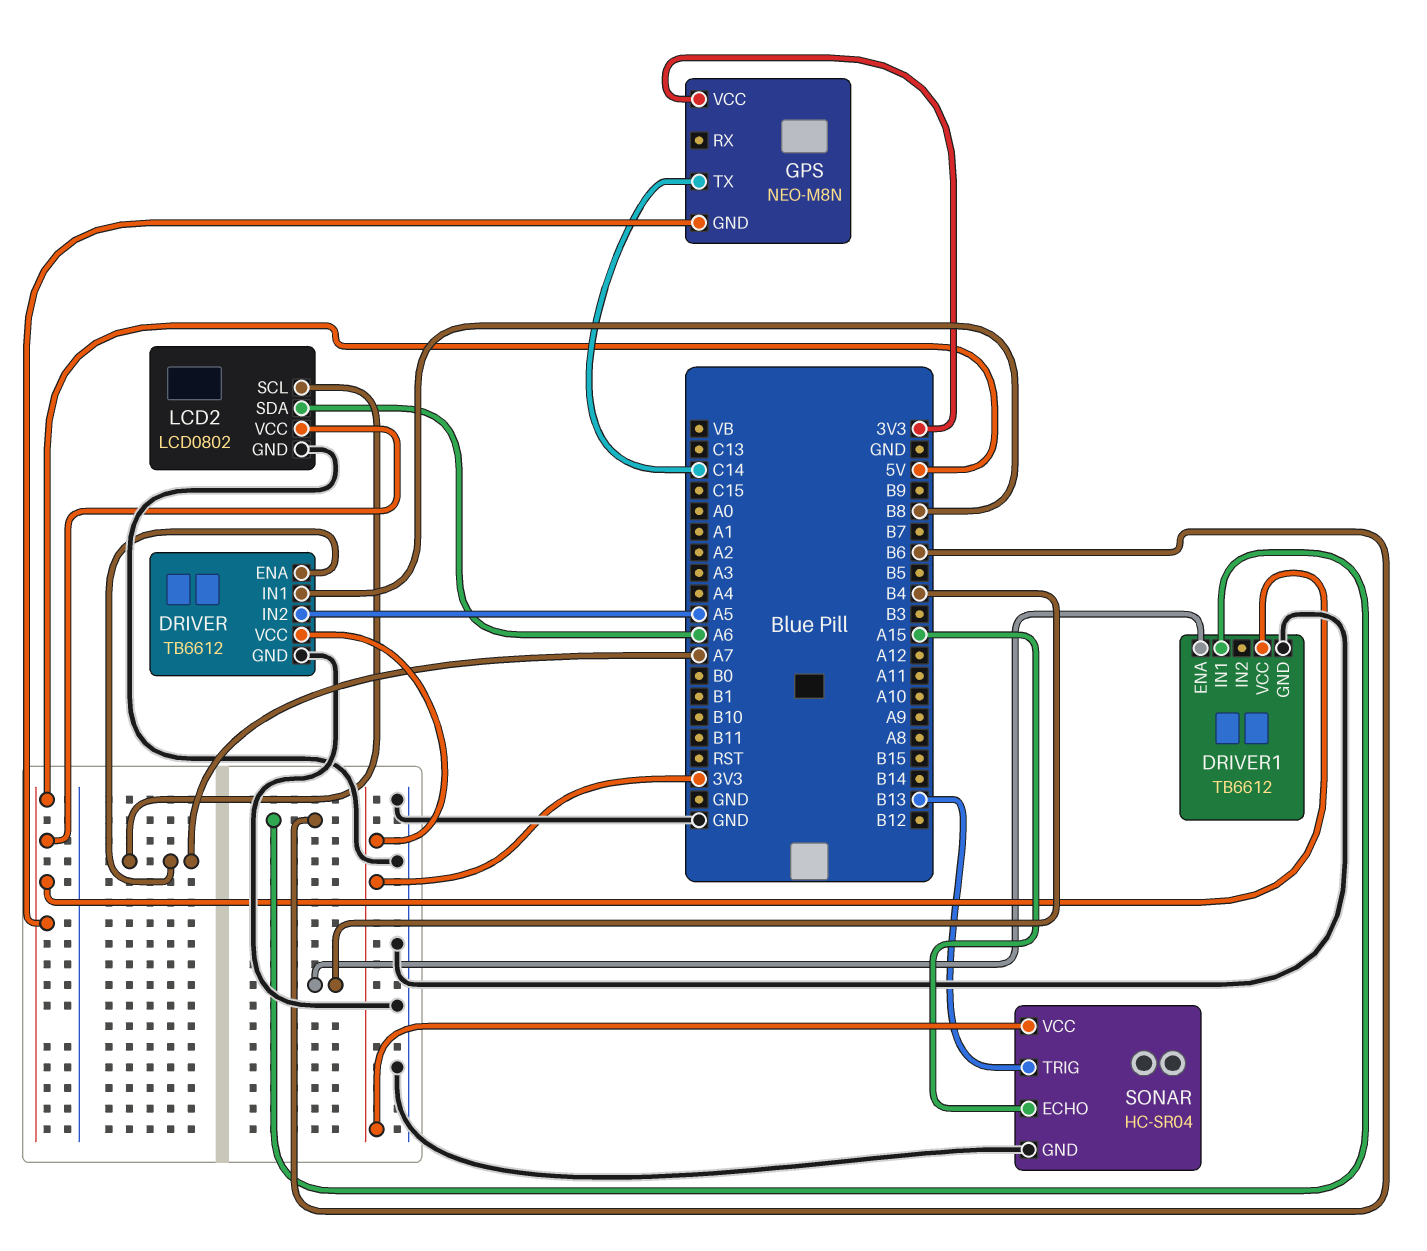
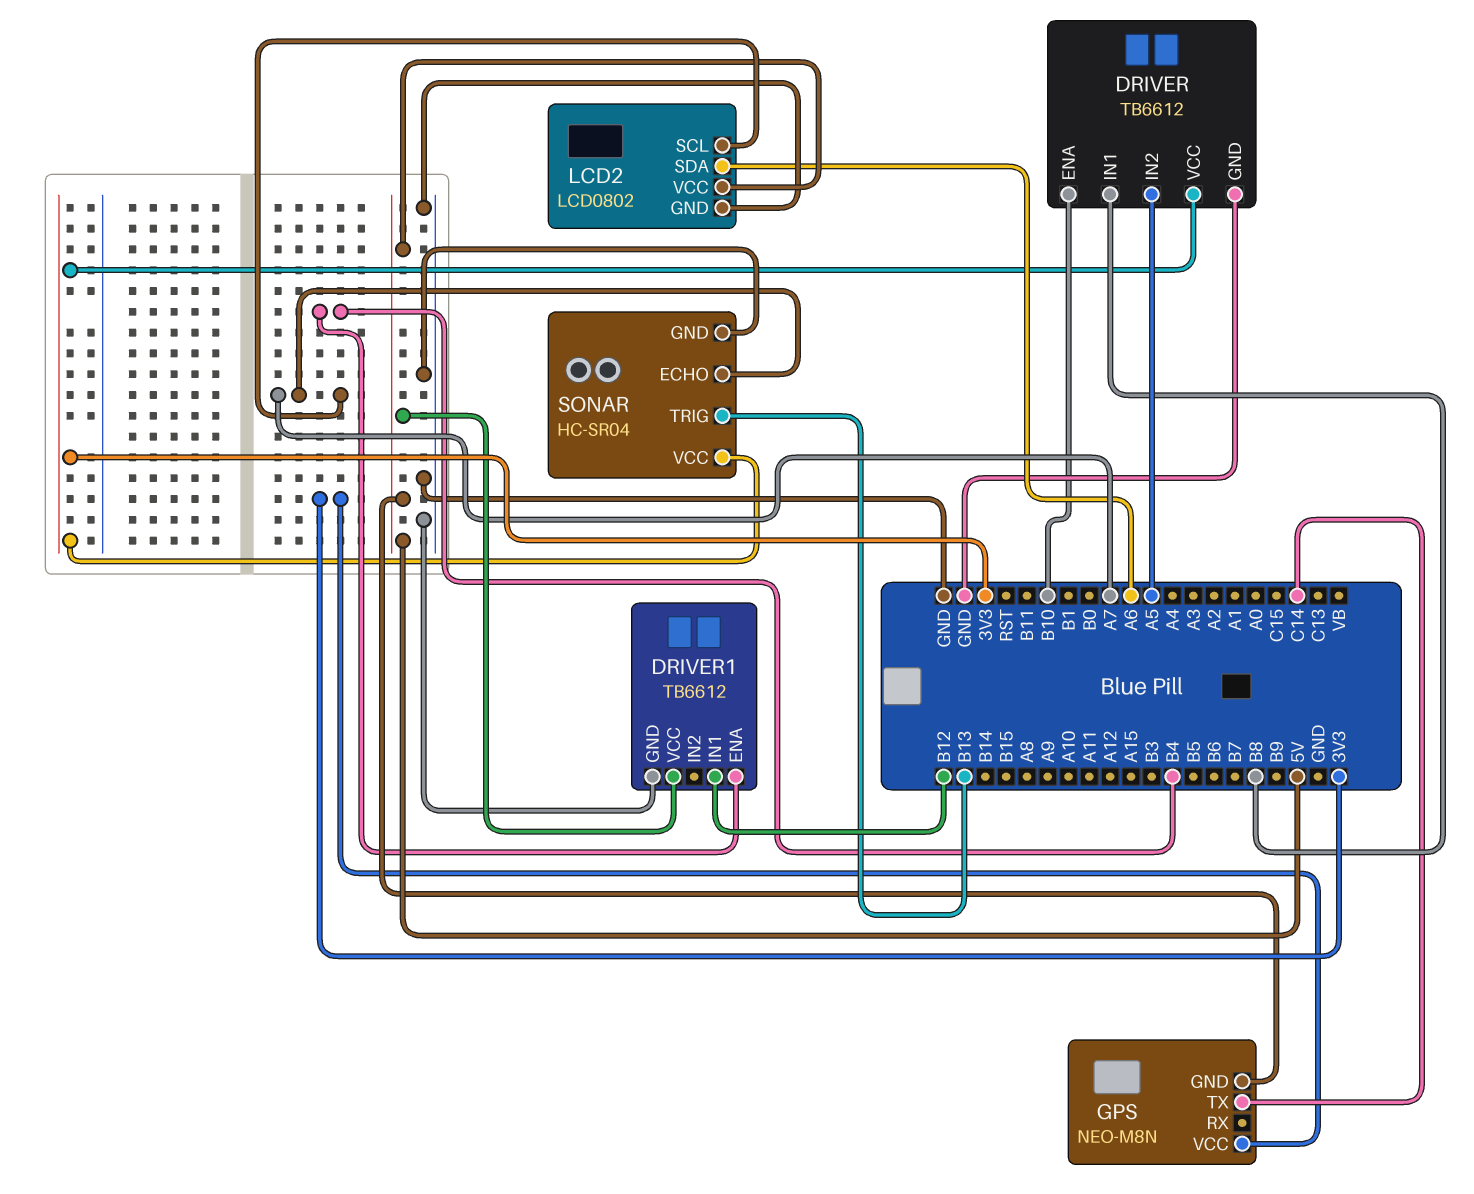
DRIVER pin ENA: A7 -> B10
DRIVER1 pin IN1: B6 -> B12
SONAR pin ECHO: A15 -> A7

